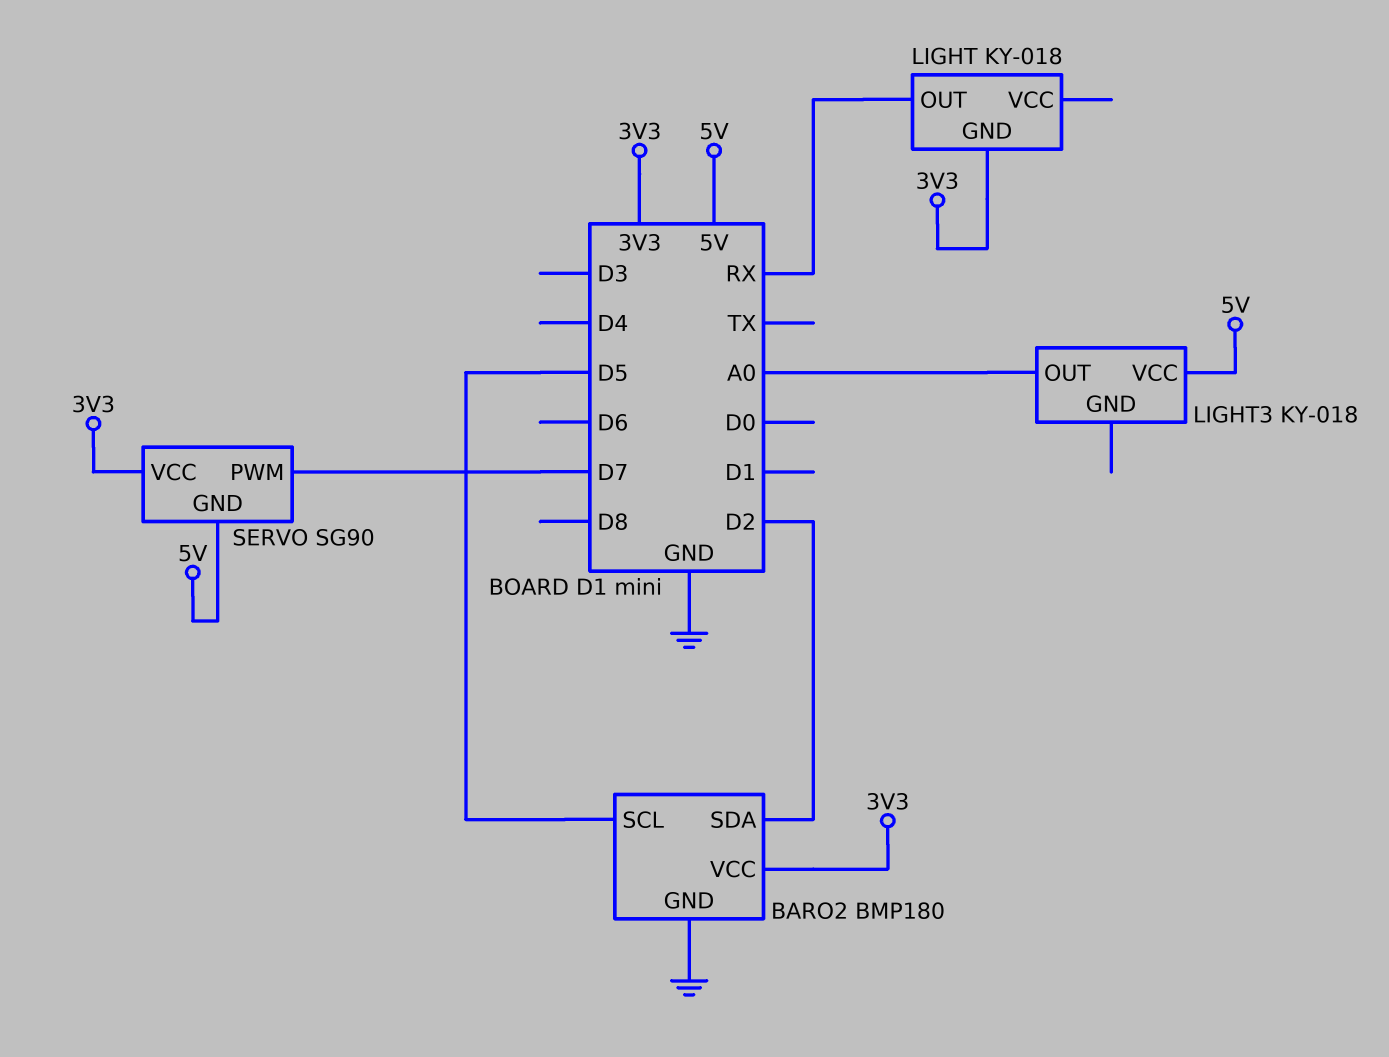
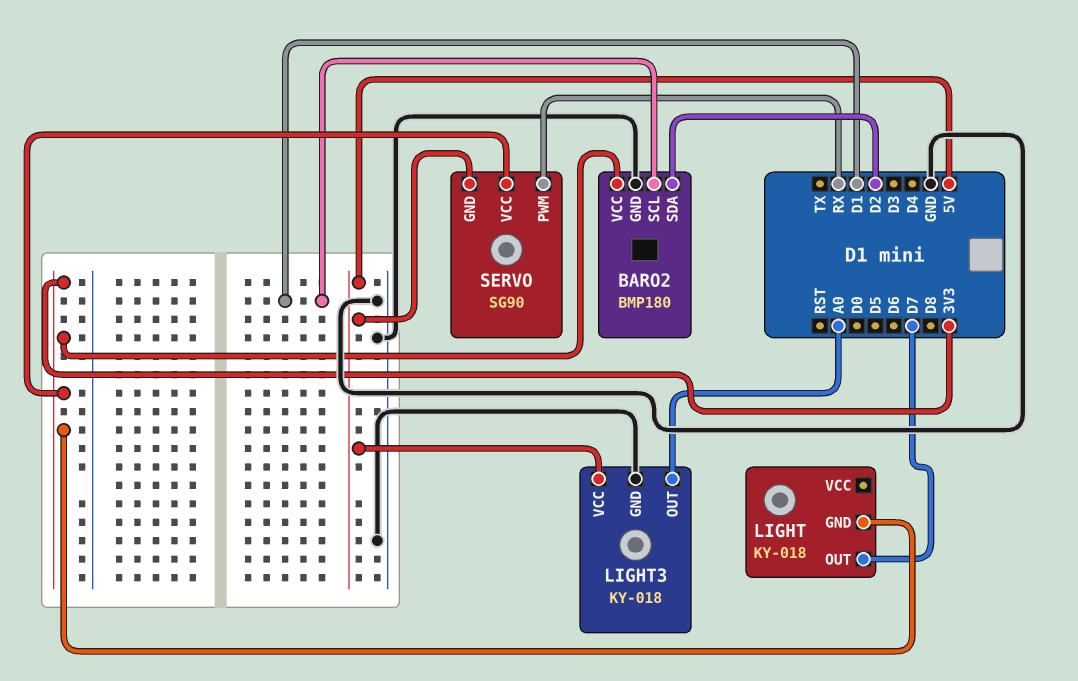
BARO2 pin SCL: D5 -> D1
LIGHT pin OUT: RX -> D7
LIGHT3 pin GND: none -> GND
SERVO pin PWM: D7 -> RX

